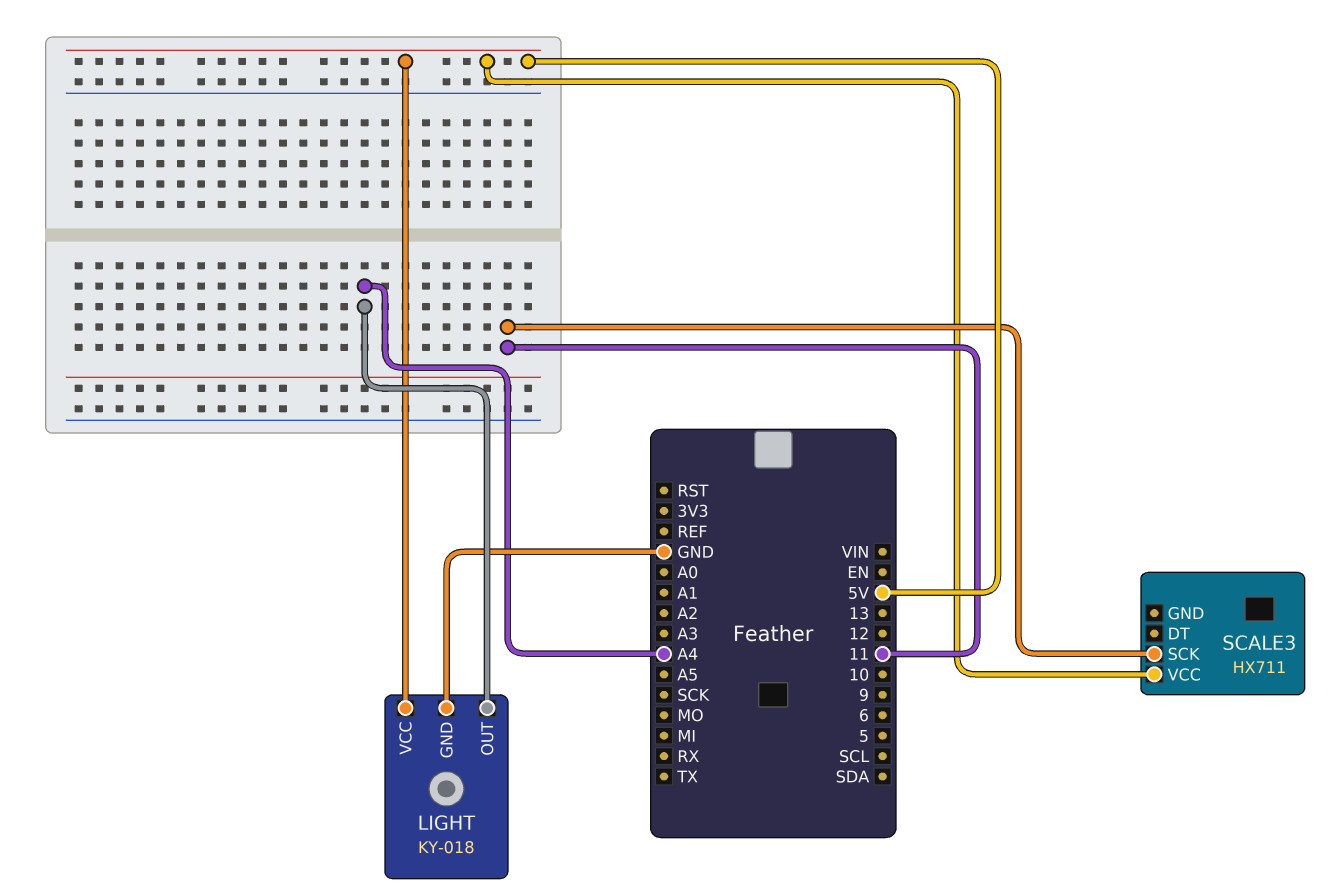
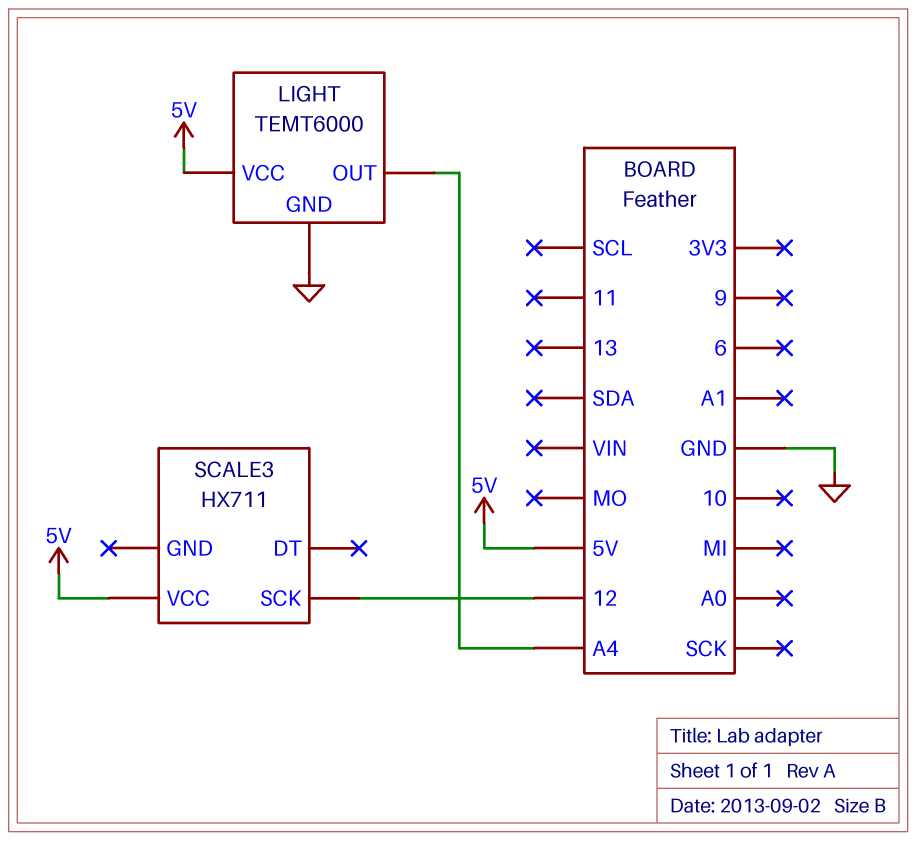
LIGHT: KY-018 -> TEMT6000
SCALE3 pin SCK: 11 -> 12

